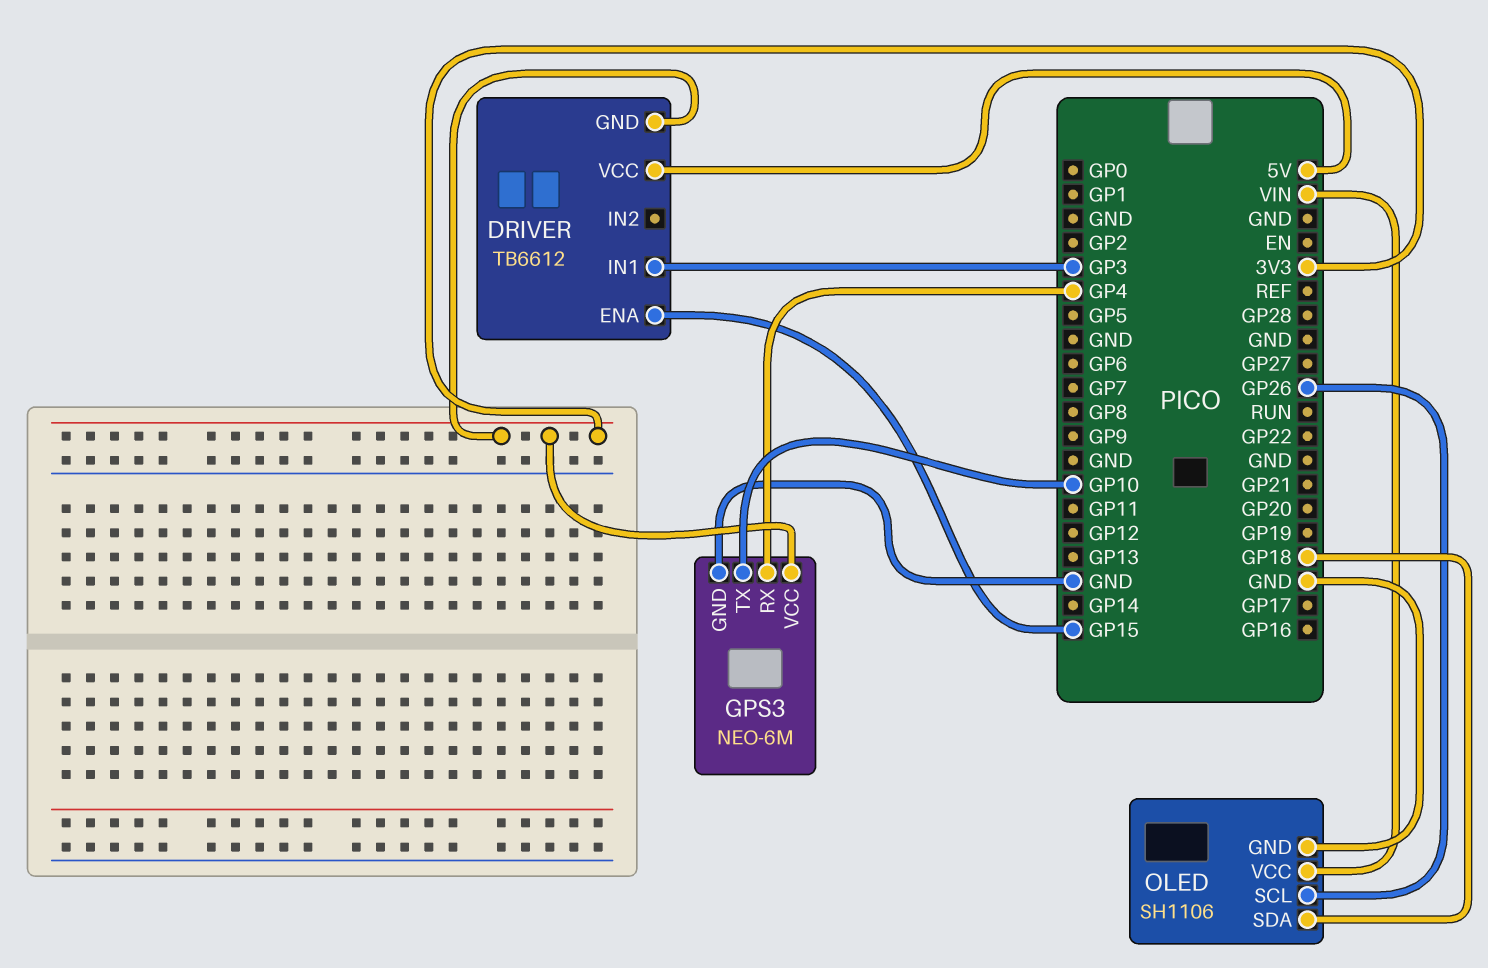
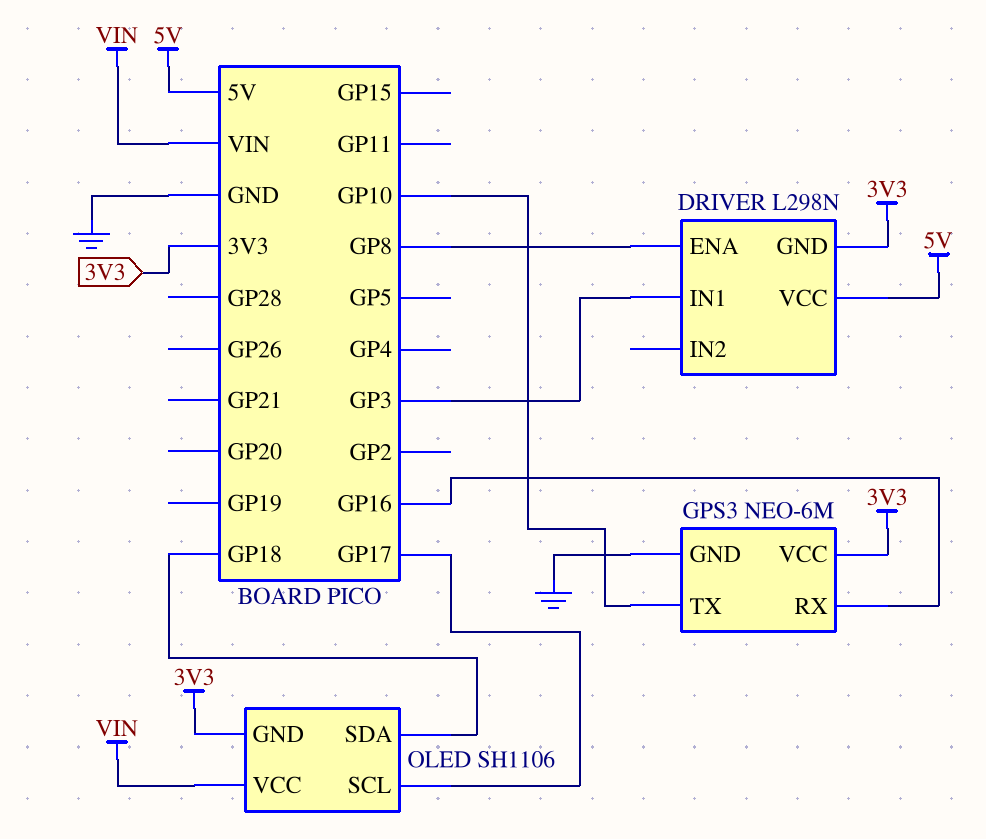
DRIVER: TB6612 -> L298N
DRIVER pin ENA: GP15 -> GP8
GPS3 pin RX: GP4 -> GP16
OLED pin GND: GND -> 3V3
OLED pin SCL: GP26 -> GP17

